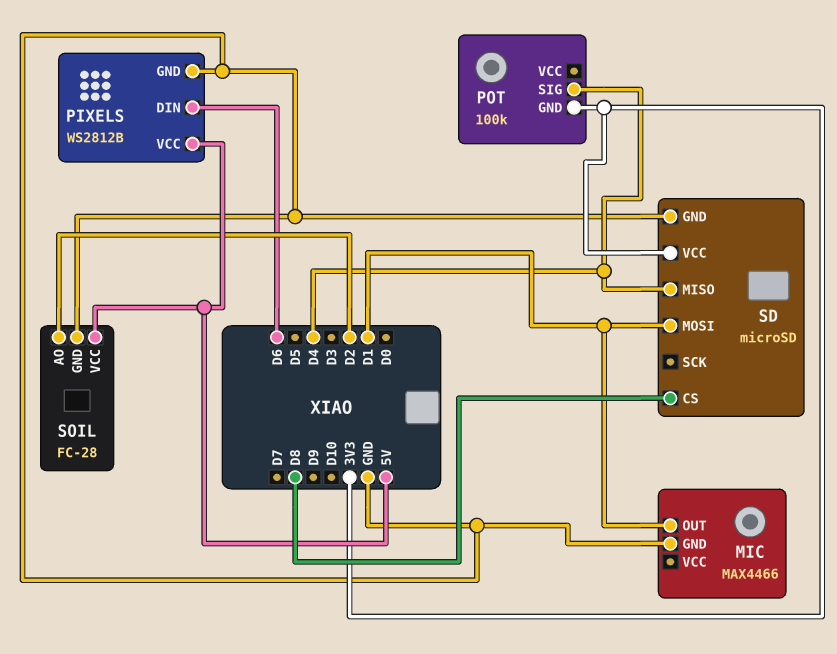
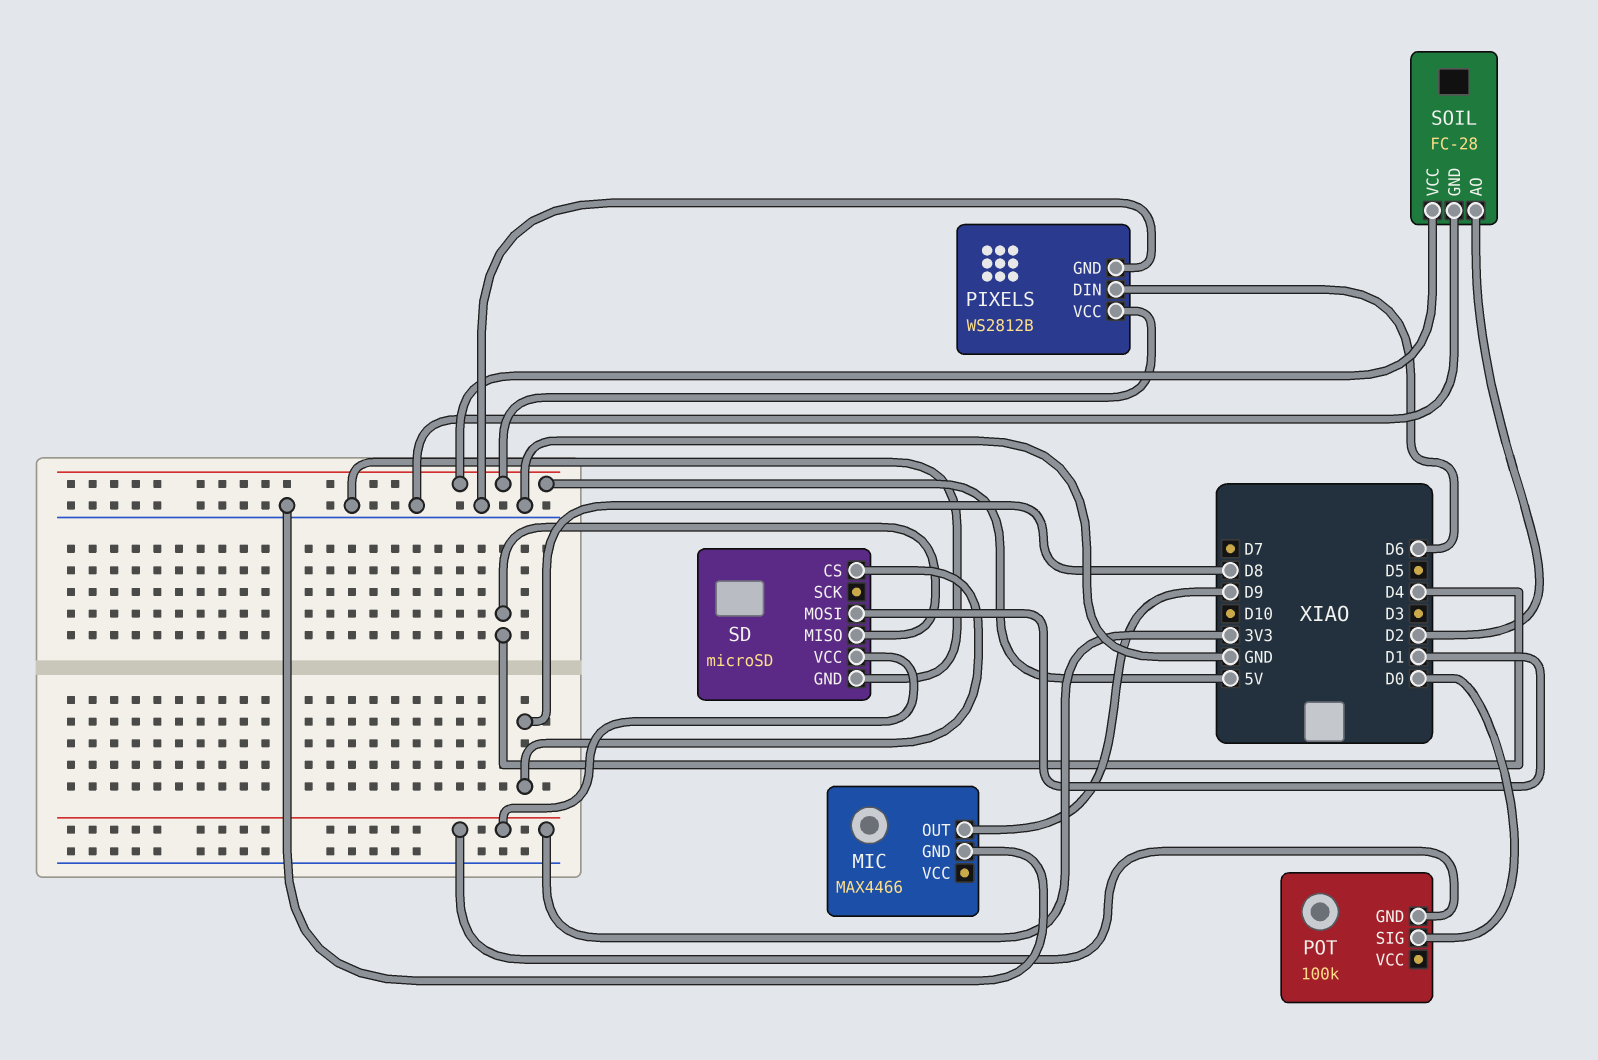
MIC pin OUT: D1 -> D9
POT pin SIG: D4 -> D0

